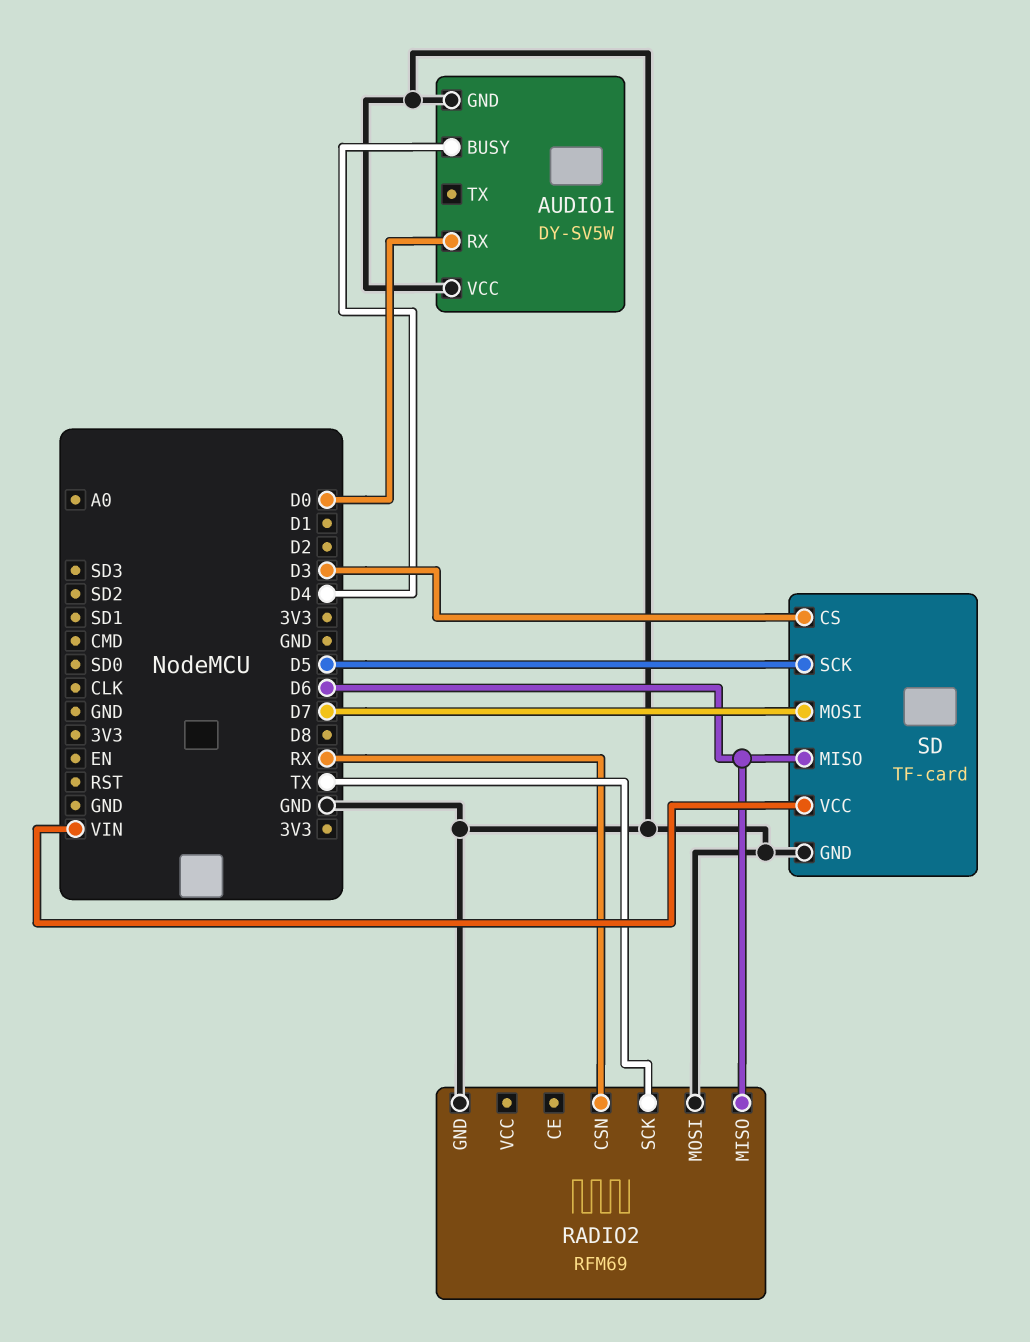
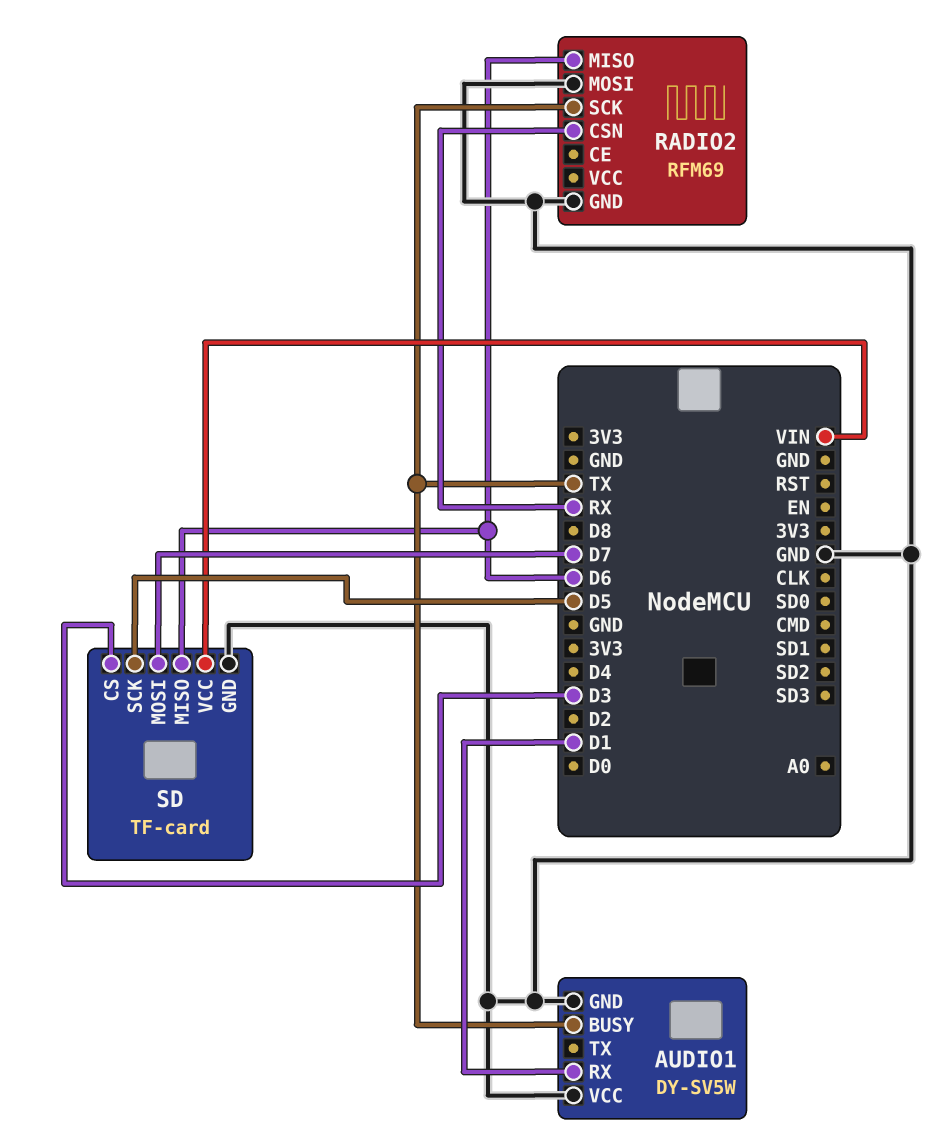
AUDIO1 pin BUSY: D4 -> TX
AUDIO1 pin RX: D0 -> D1

